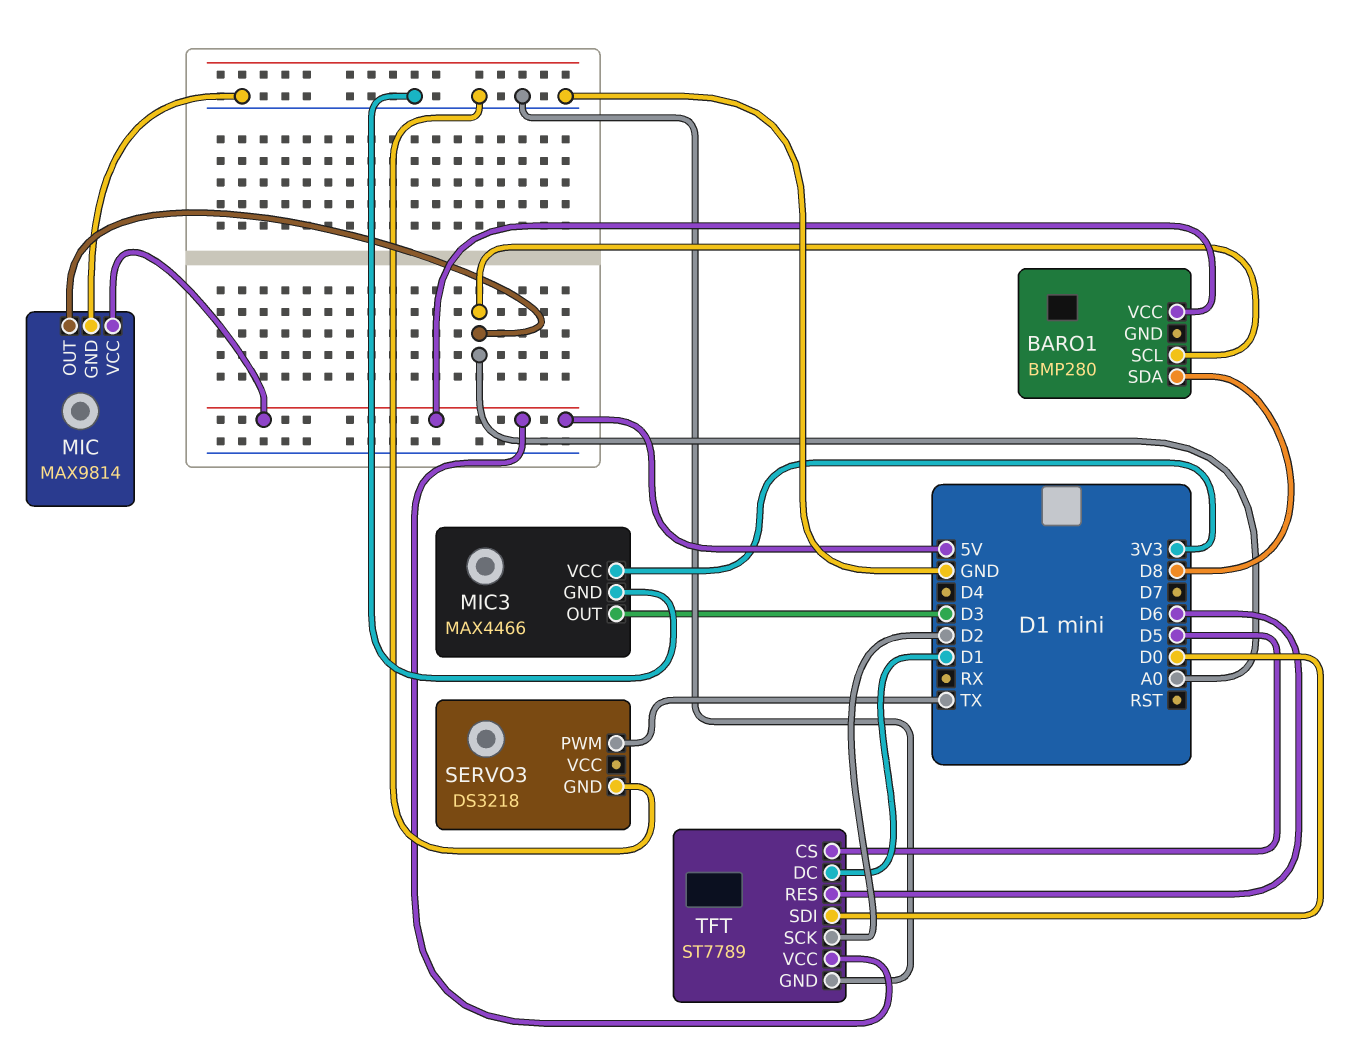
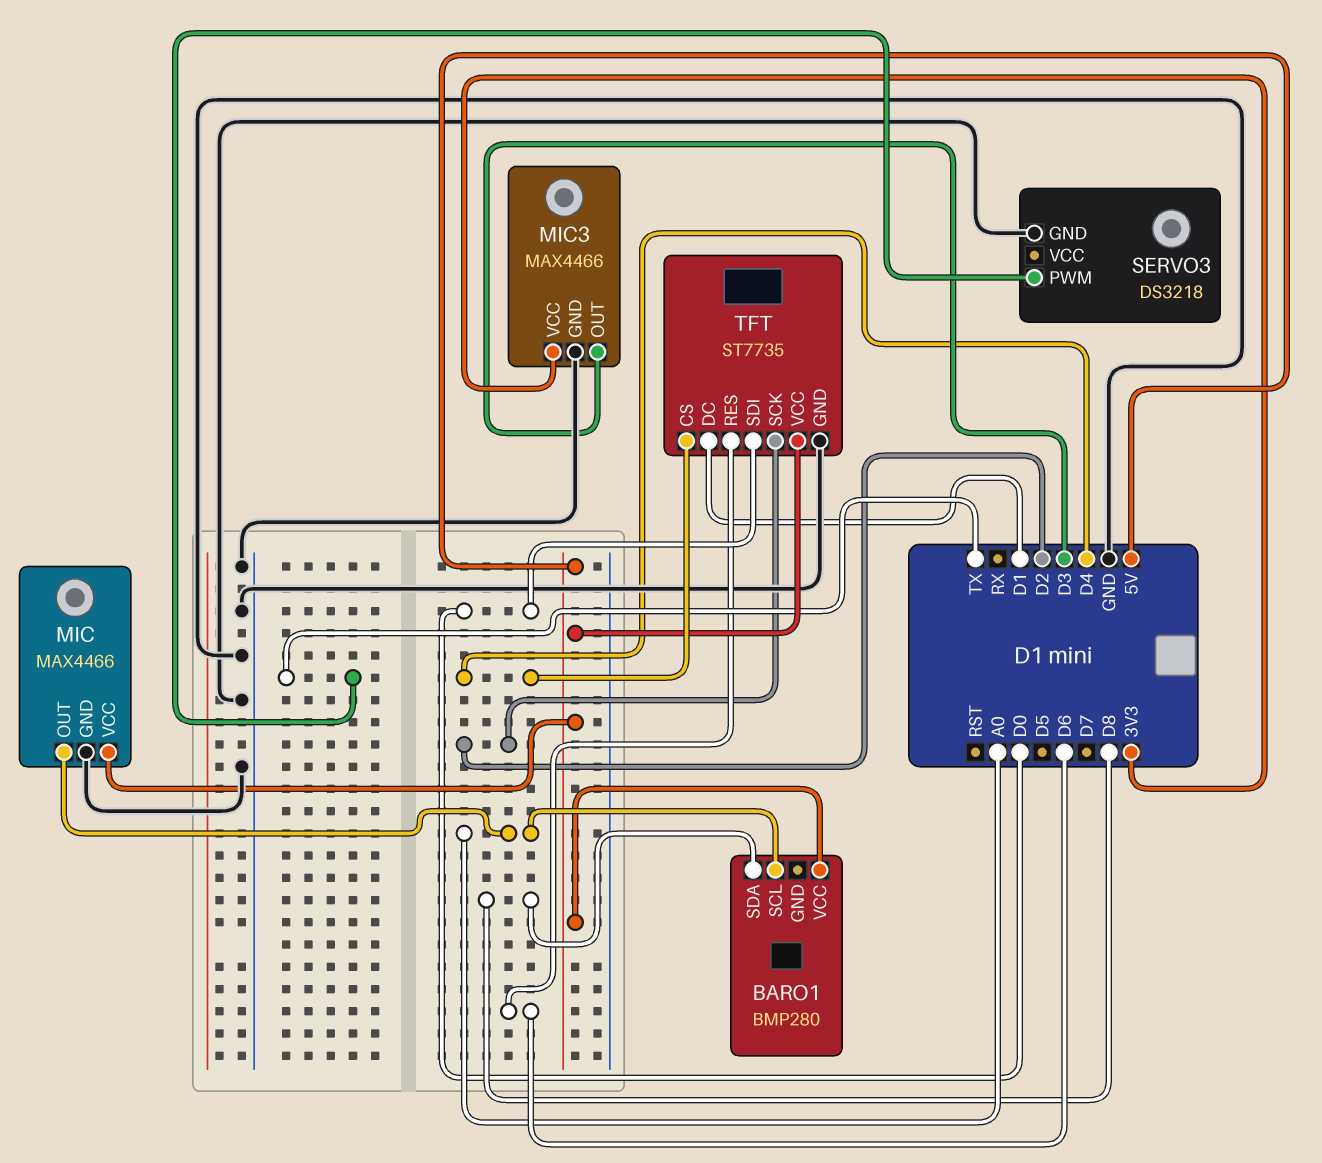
MIC: MAX9814 -> MAX4466
TFT: ST7789 -> ST7735
TFT pin CS: D5 -> D4

